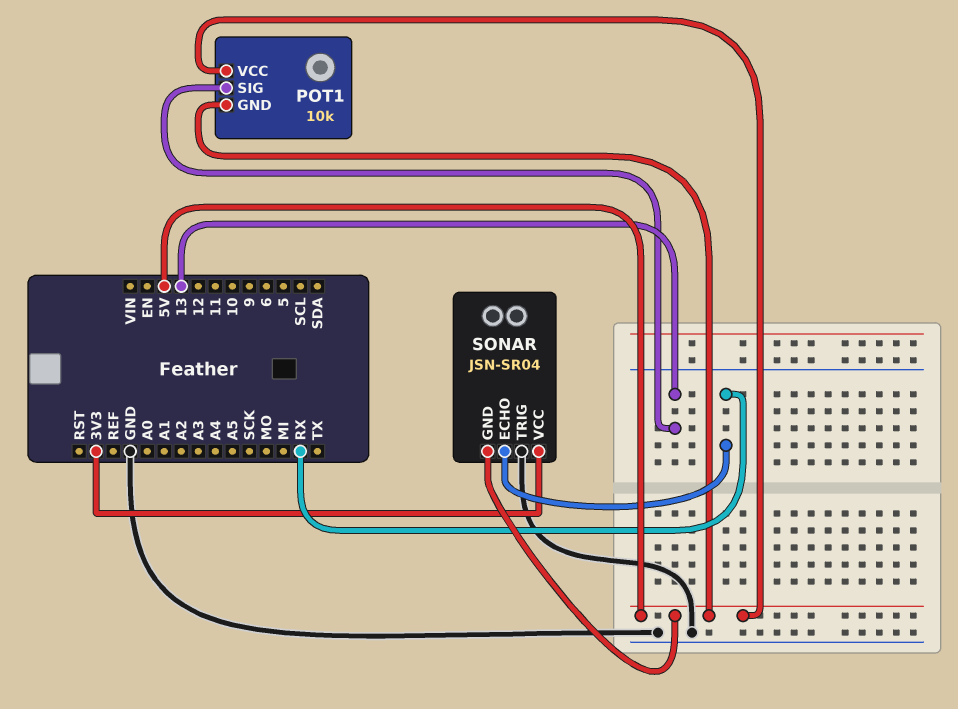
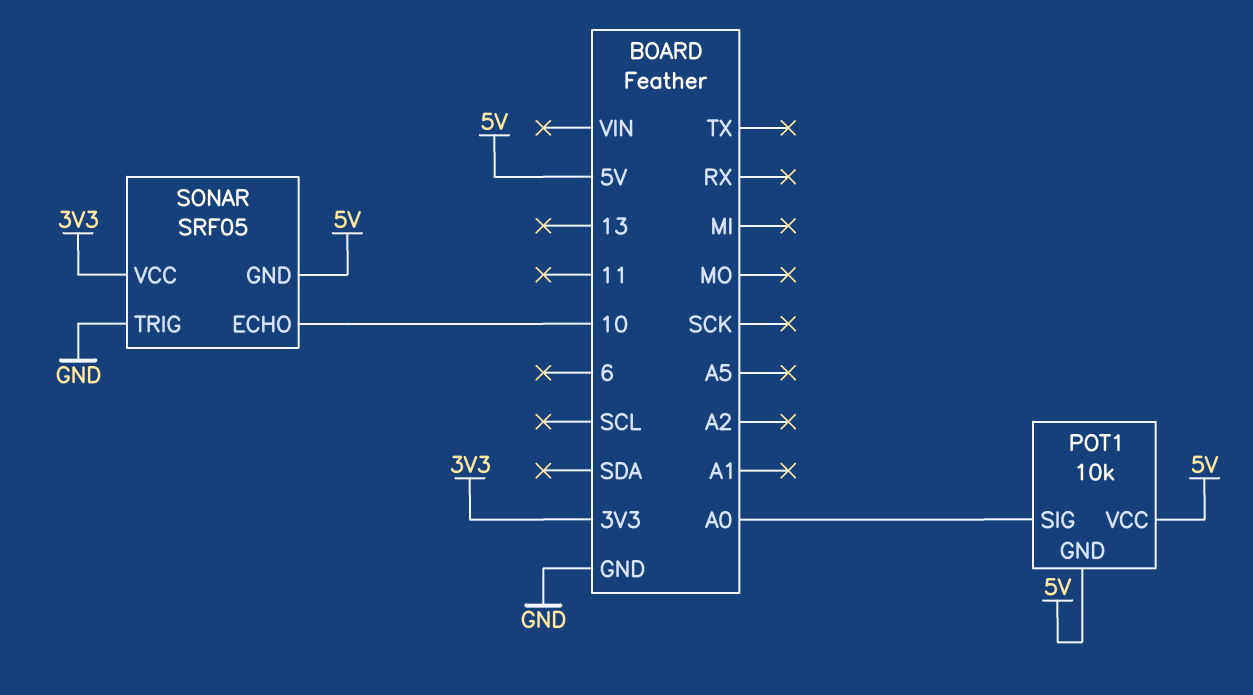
POT1 pin SIG: 13 -> A0
SONAR: JSN-SR04 -> SRF05
SONAR pin ECHO: RX -> 10

